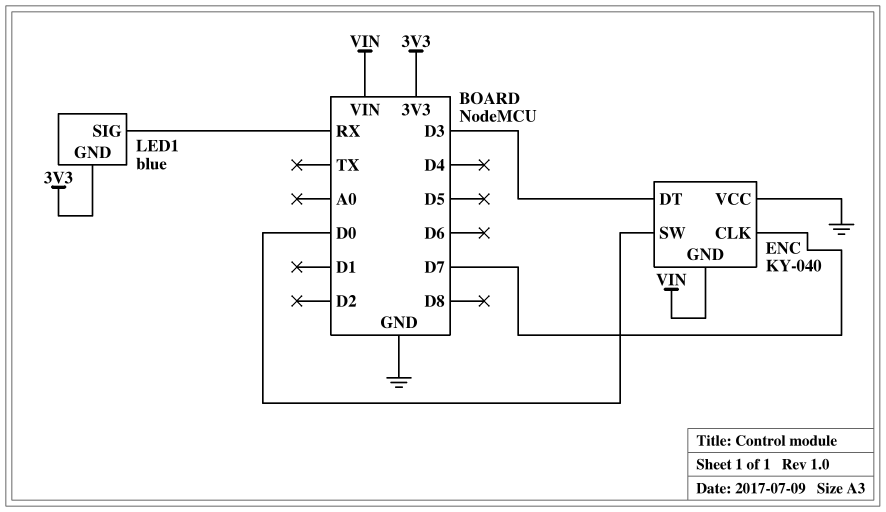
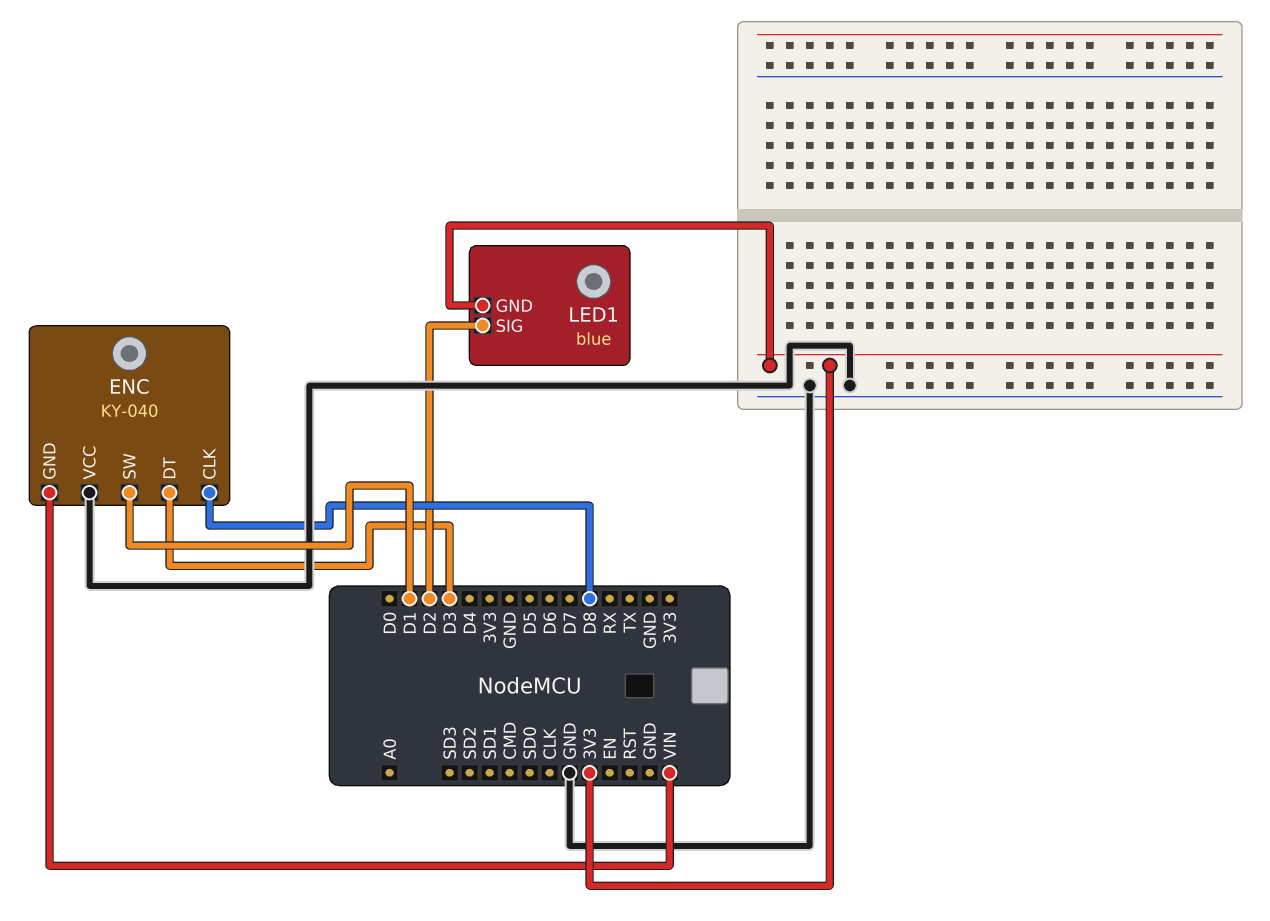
ENC pin CLK: D7 -> D8
ENC pin SW: D0 -> D1
LED1 pin SIG: RX -> D2

